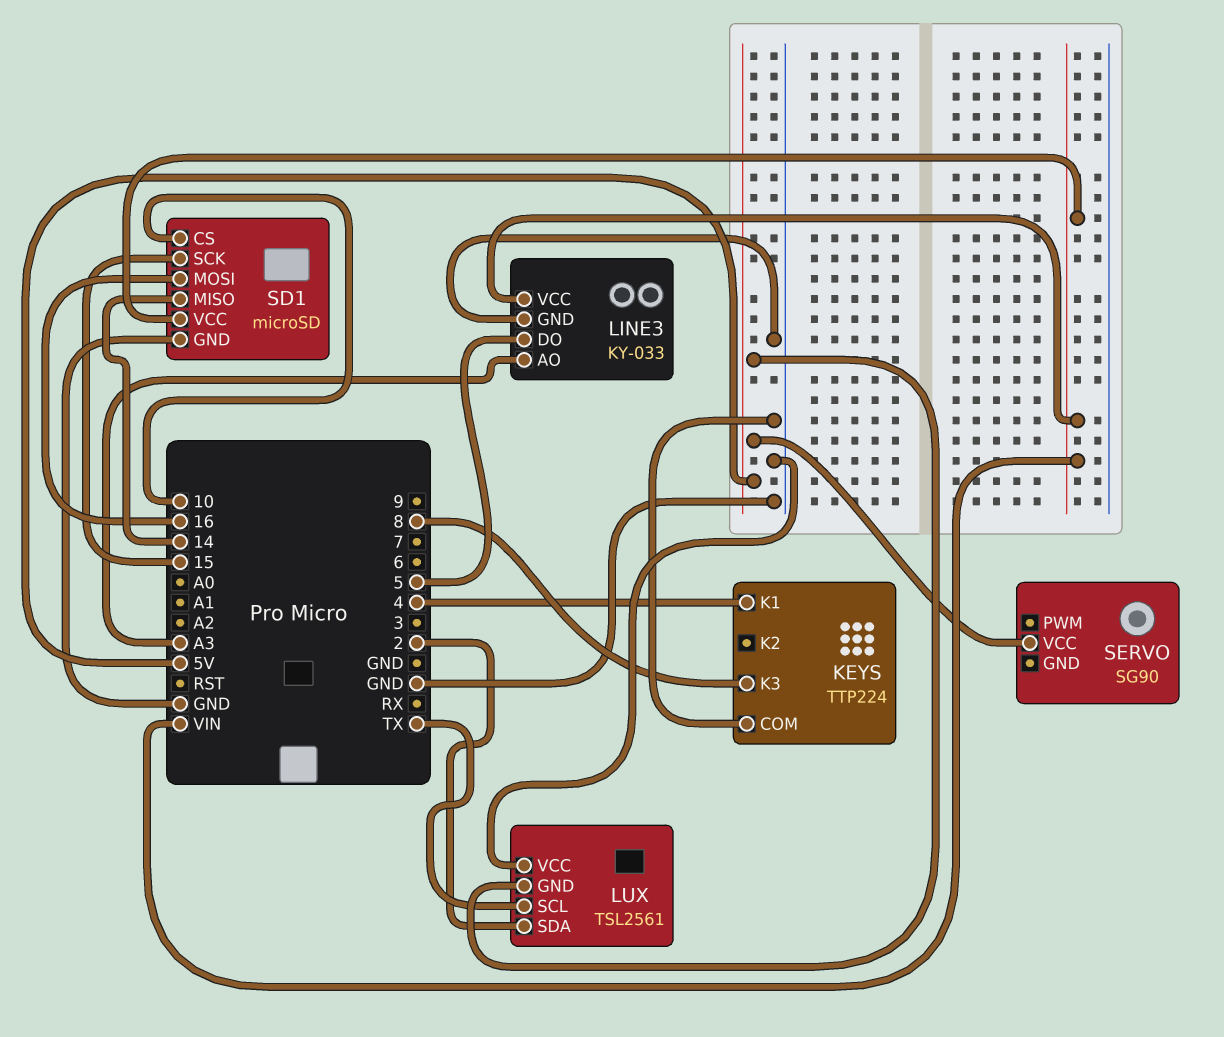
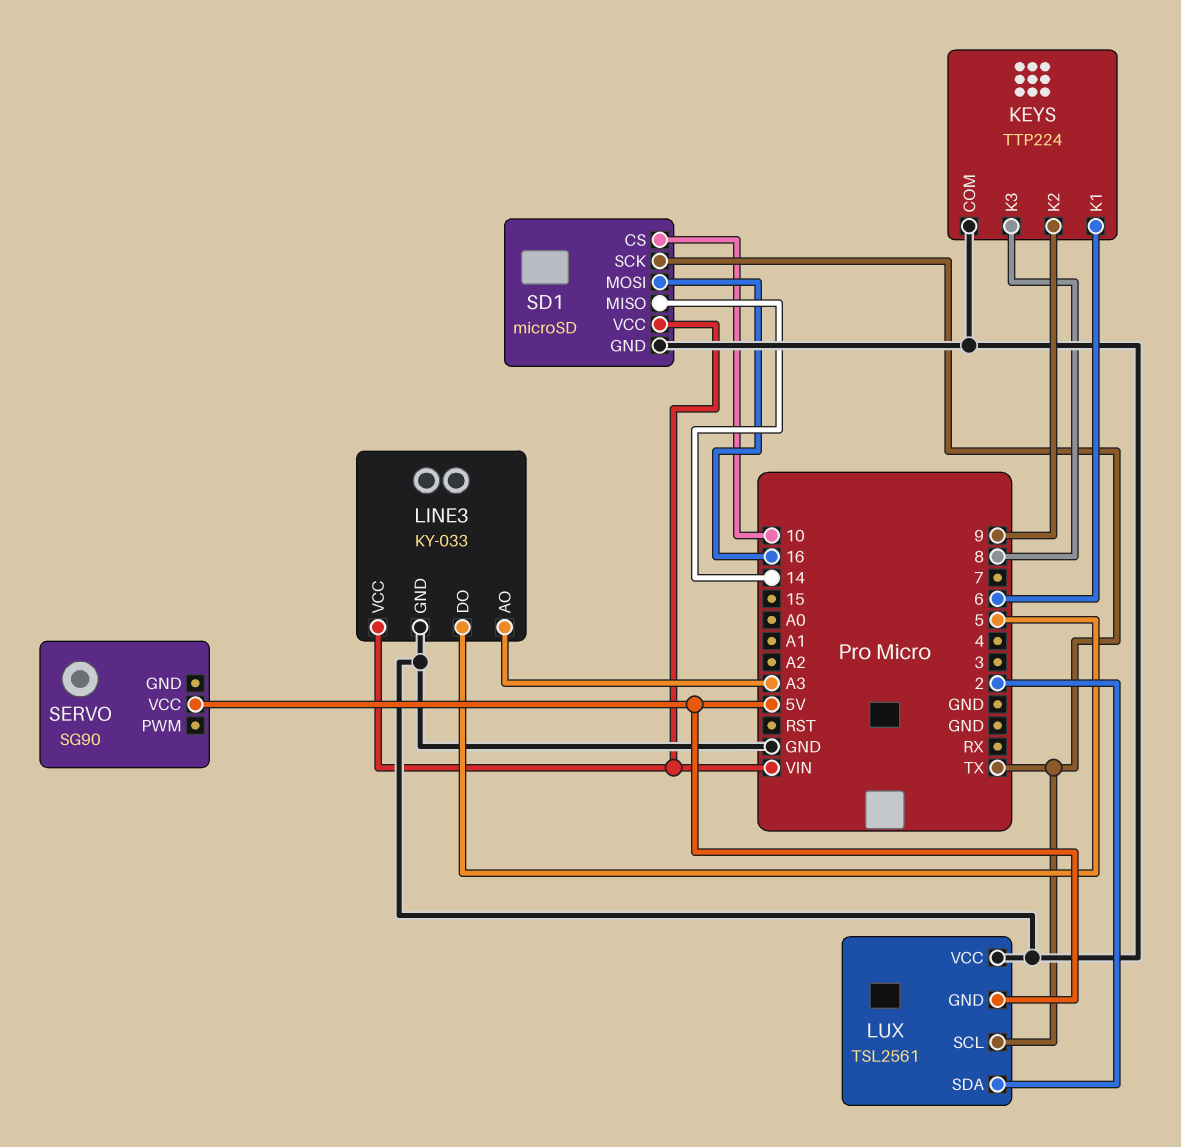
KEYS pin K1: 4 -> 6
KEYS pin K2: none -> 9
SD1 pin SCK: 15 -> TX

